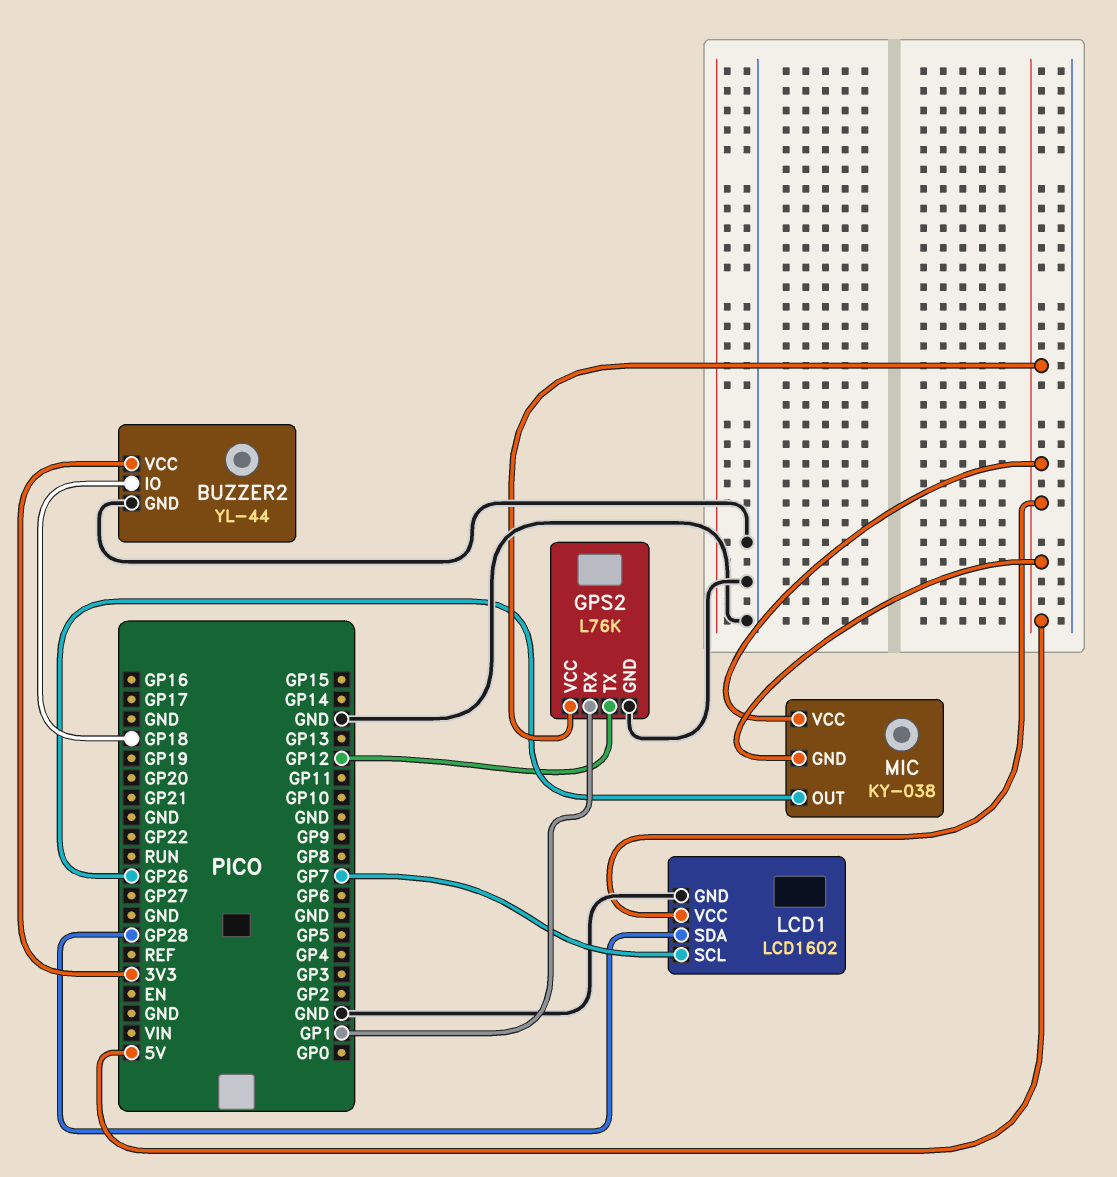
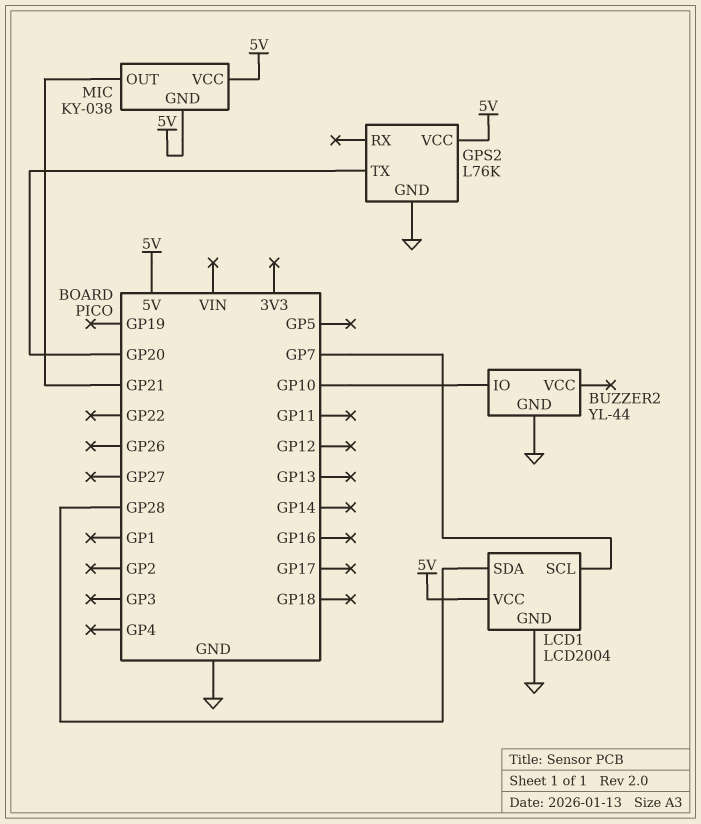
BUZZER2 pin IO: GP18 -> GP10
BUZZER2 pin VCC: 3V3 -> none
GPS2 pin RX: GP1 -> none
GPS2 pin TX: GP12 -> GP20
LCD1: LCD1602 -> LCD2004
MIC pin OUT: GP26 -> GP21

